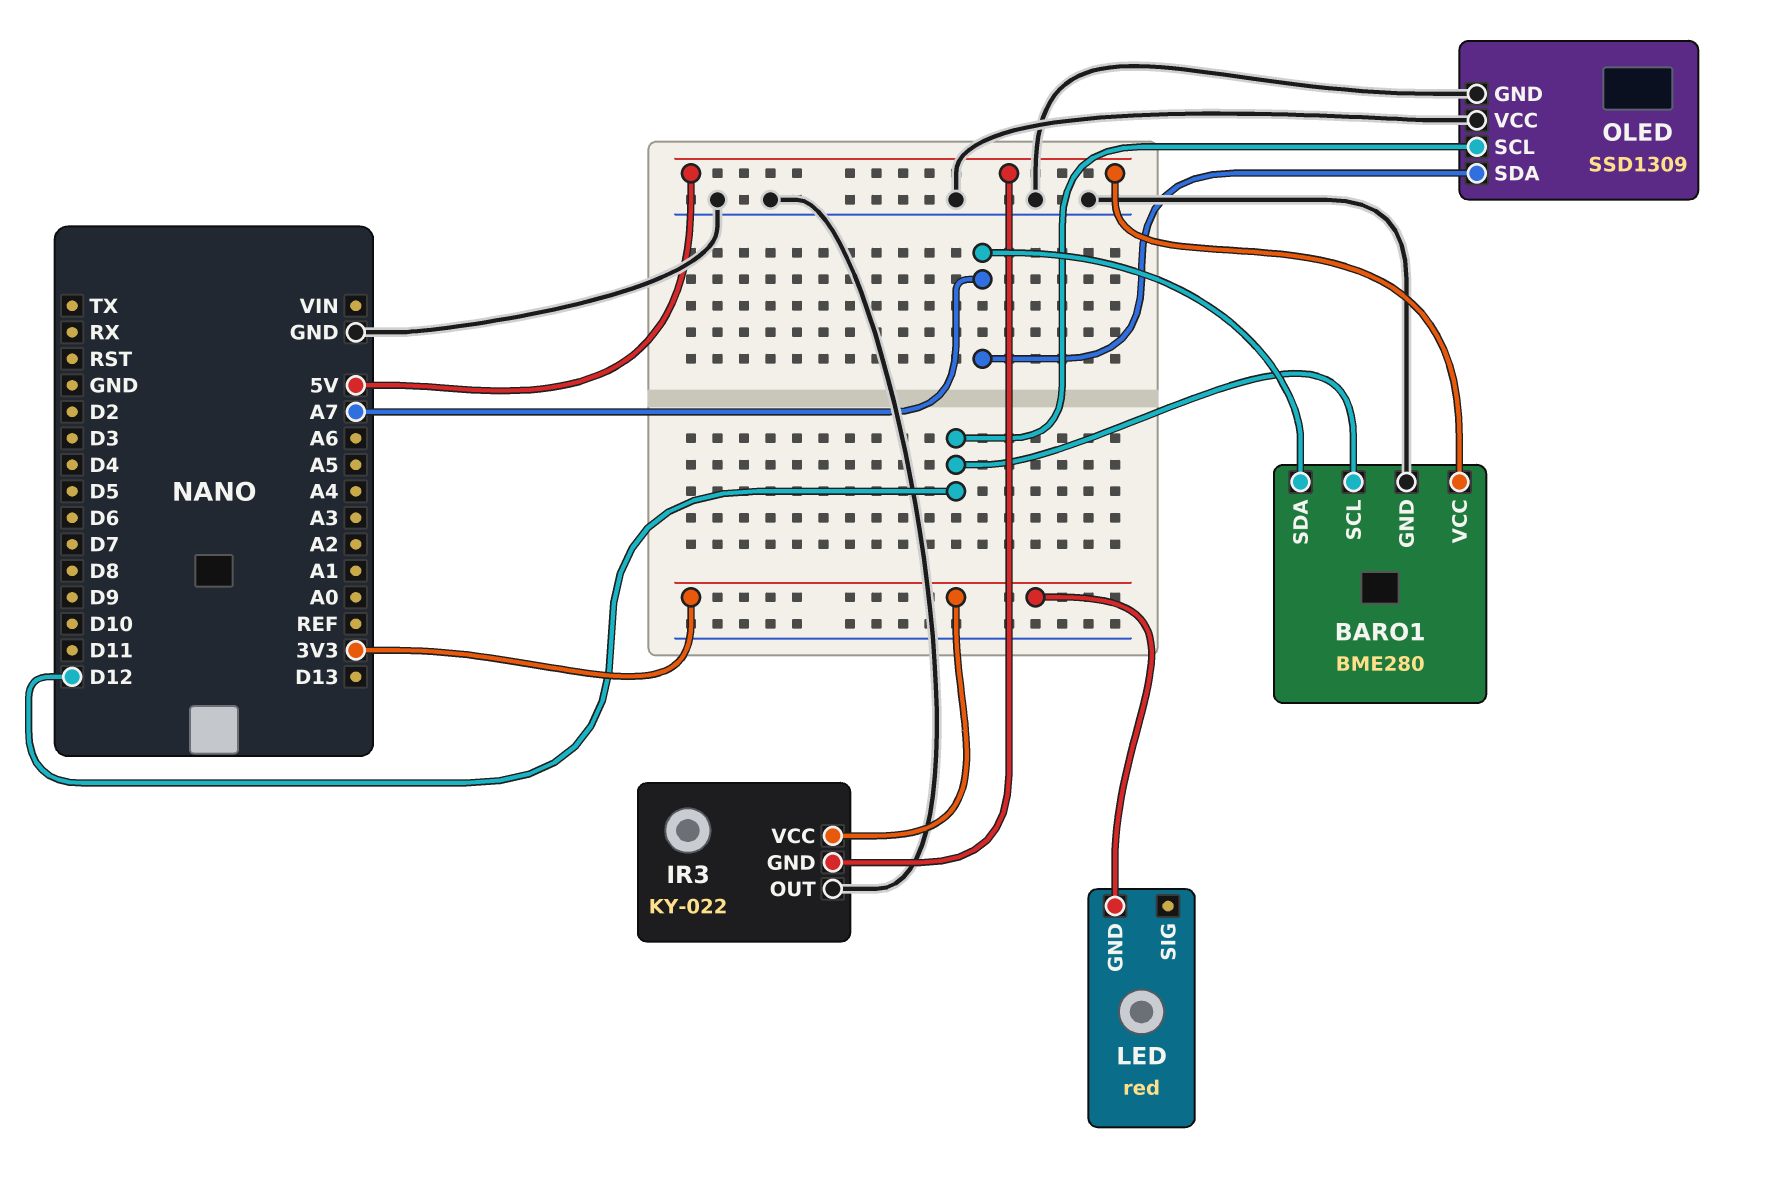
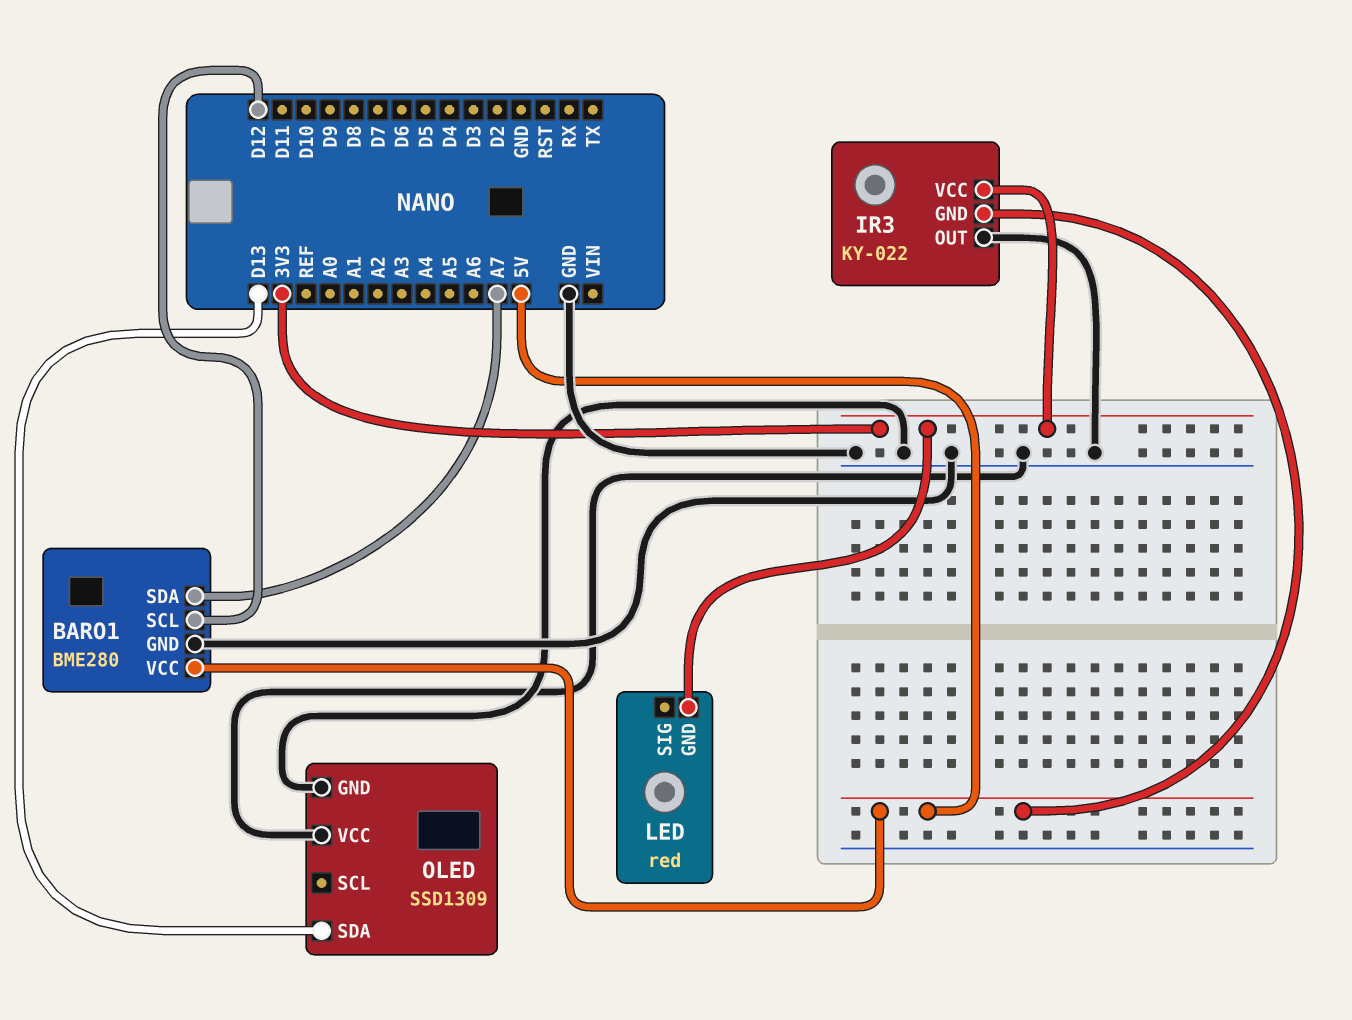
OLED pin SCL: D12 -> none
OLED pin SDA: A7 -> D13

